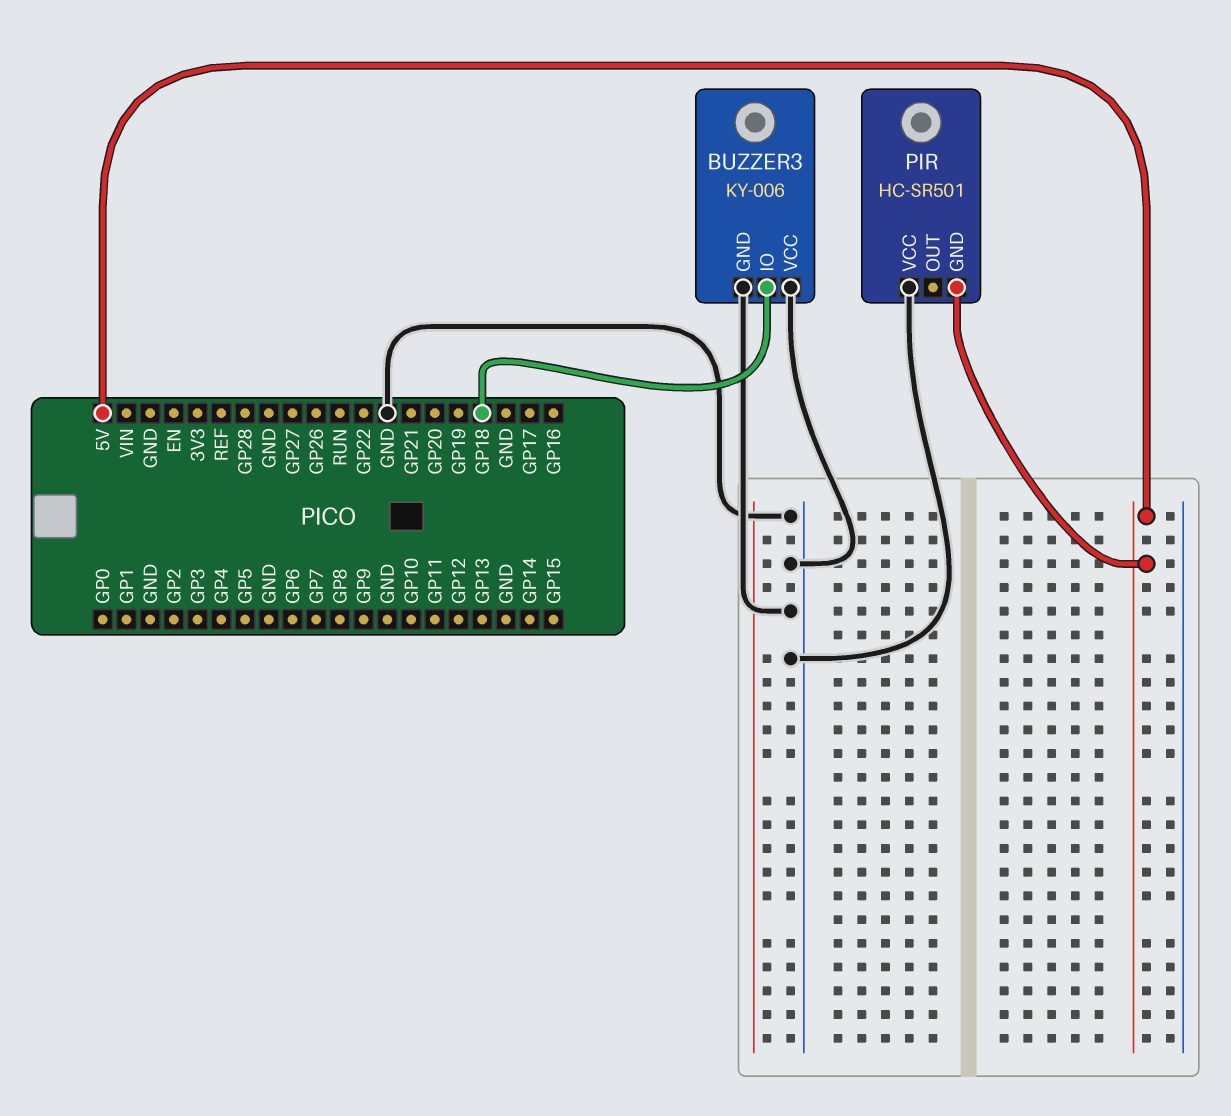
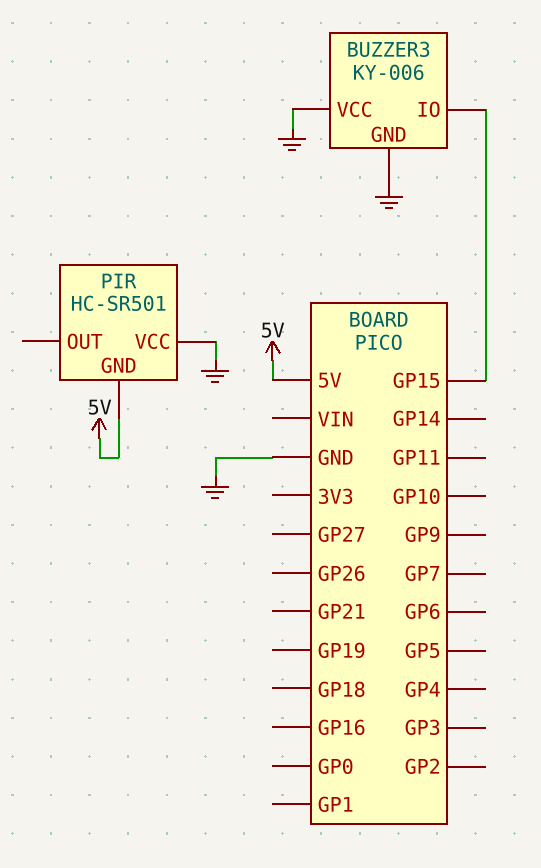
BUZZER3 pin IO: GP18 -> GP15

